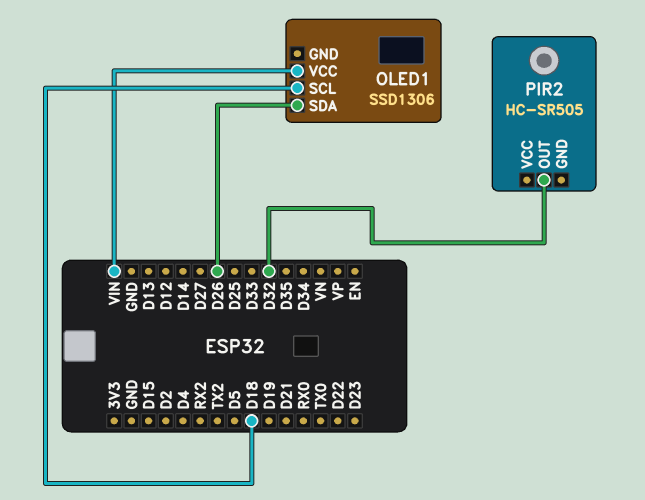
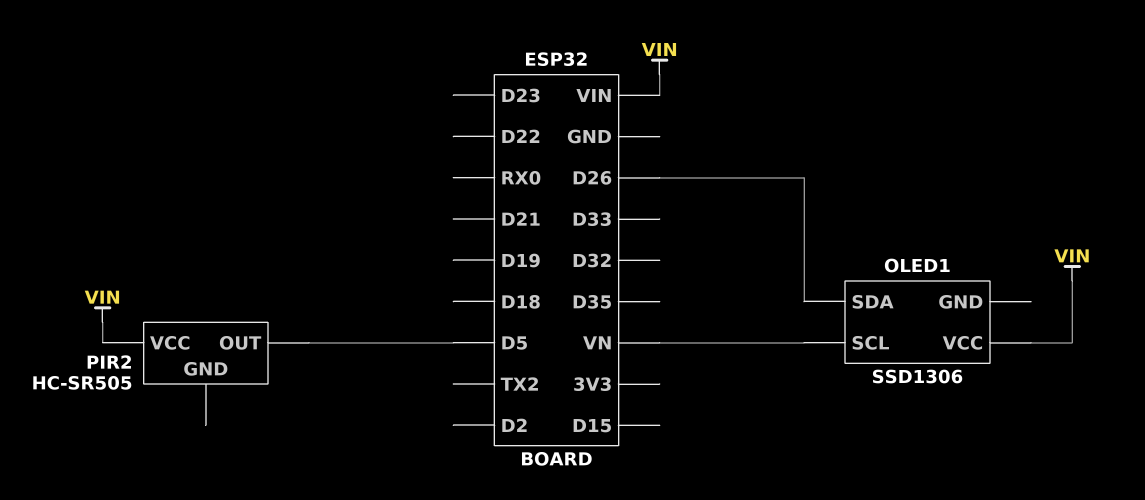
OLED1 pin SCL: D18 -> VN
PIR2 pin OUT: D32 -> D5
PIR2 pin VCC: none -> VIN

